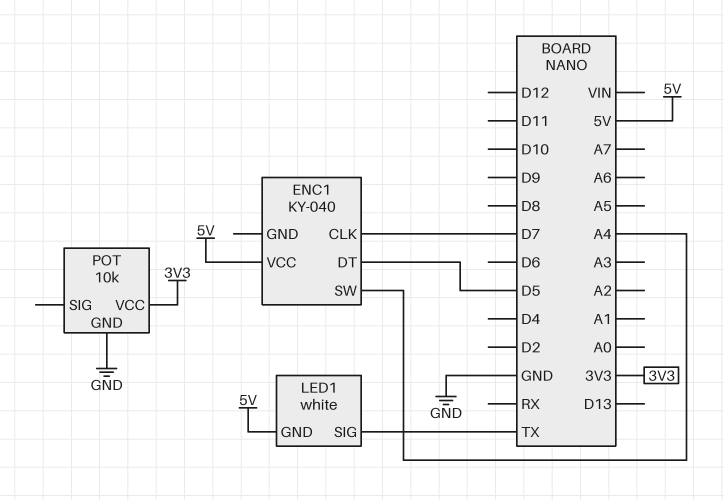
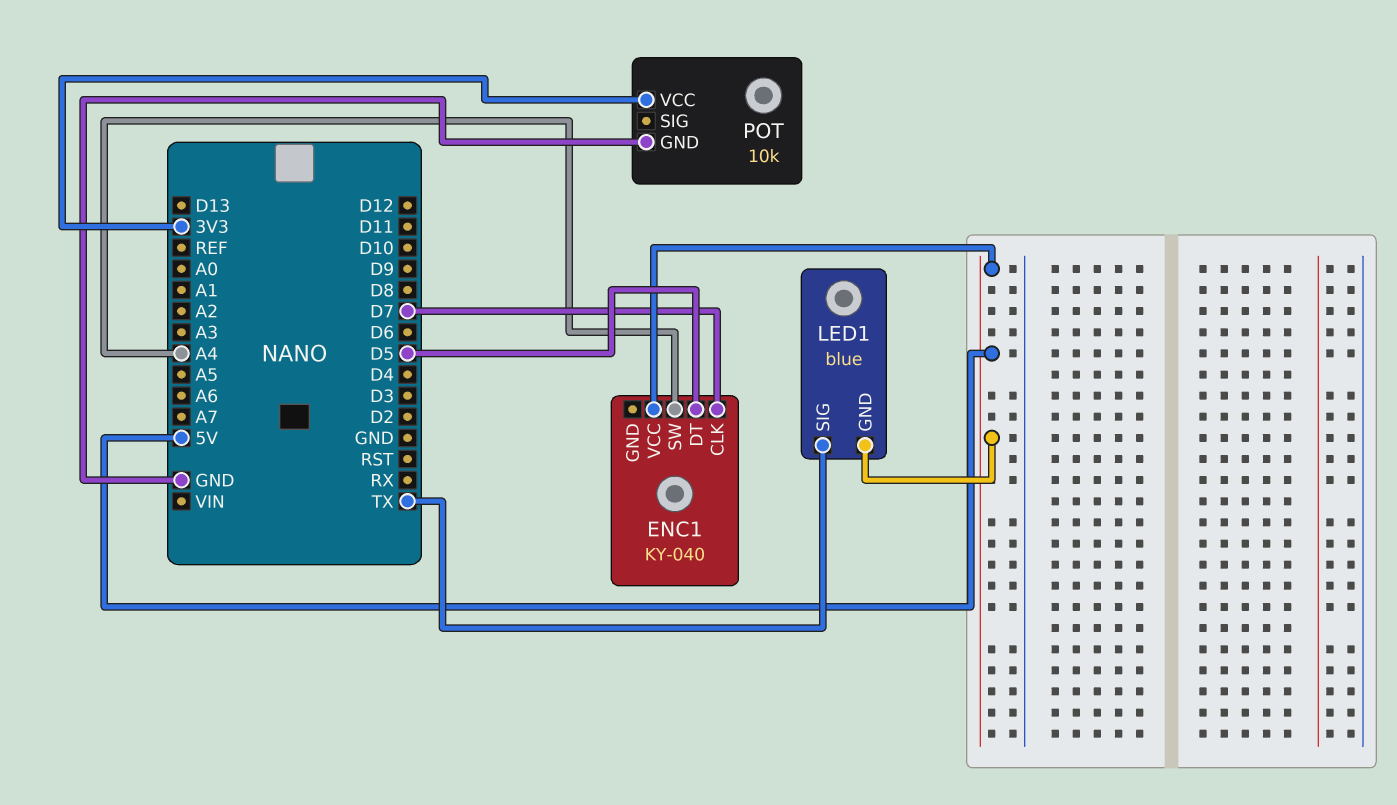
LED1: white -> blue

